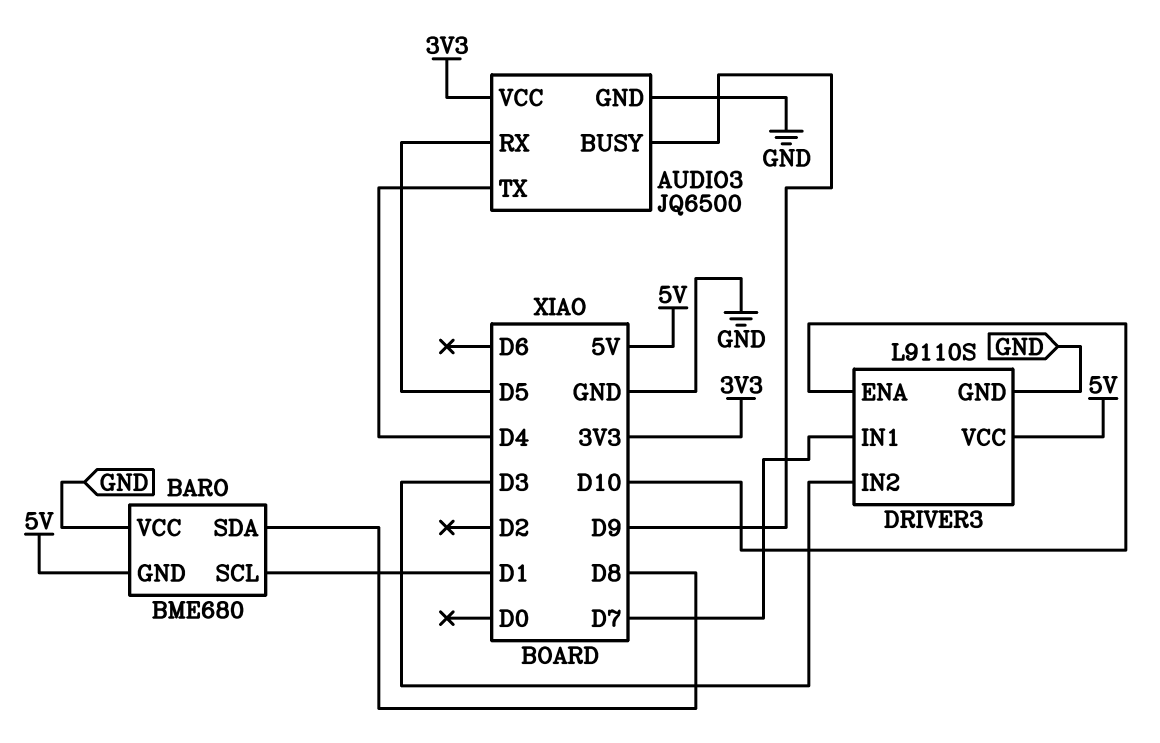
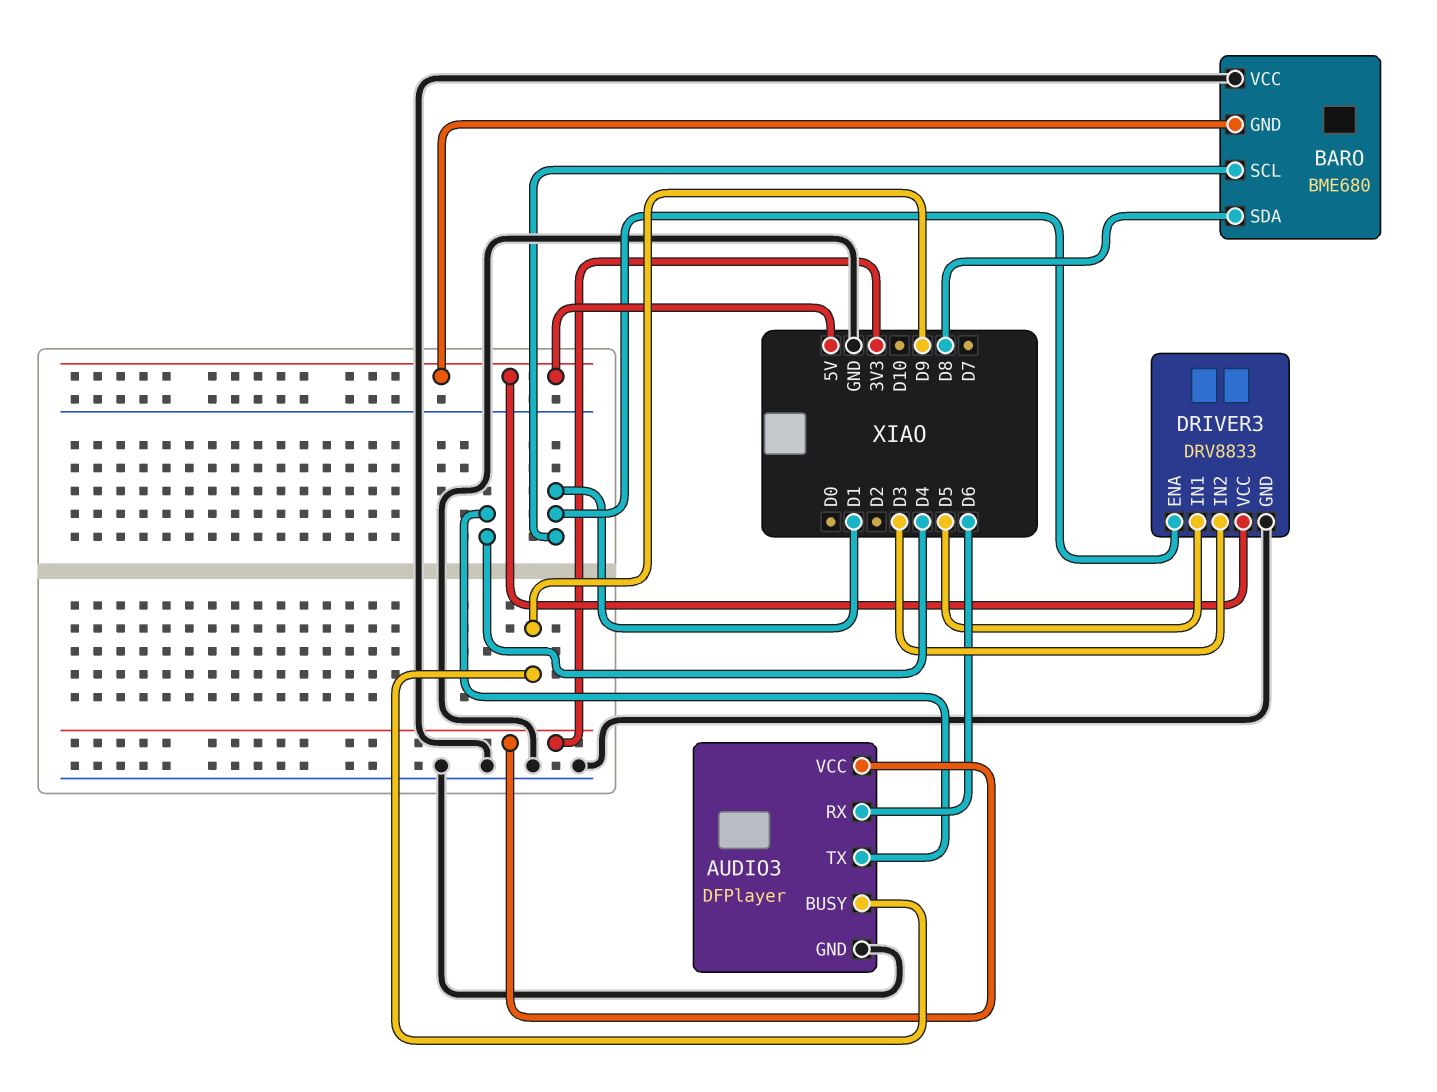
AUDIO3: JQ6500 -> DFPlayer
AUDIO3 pin RX: D5 -> D6
DRIVER3: L9110S -> DRV8833
DRIVER3 pin ENA: D10 -> D1
DRIVER3 pin IN1: D7 -> D5

